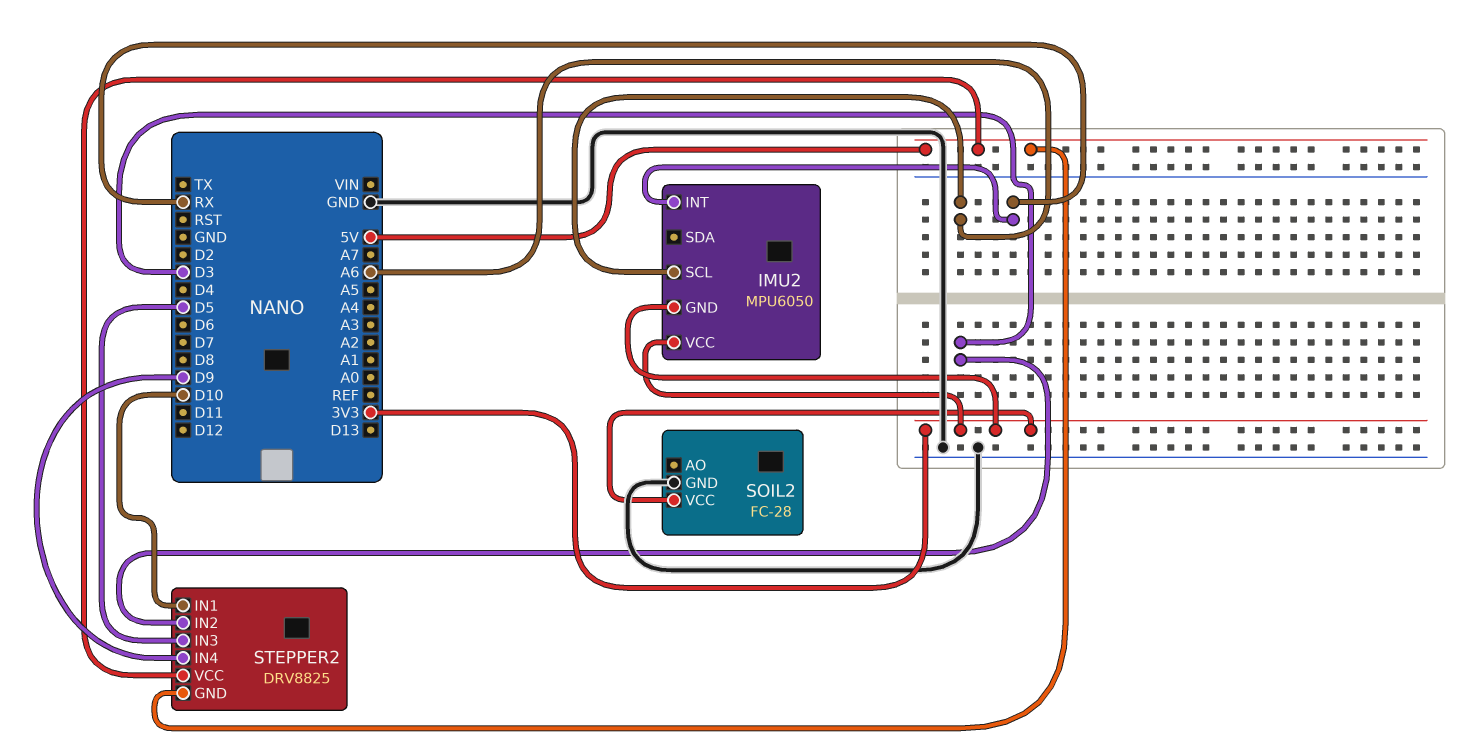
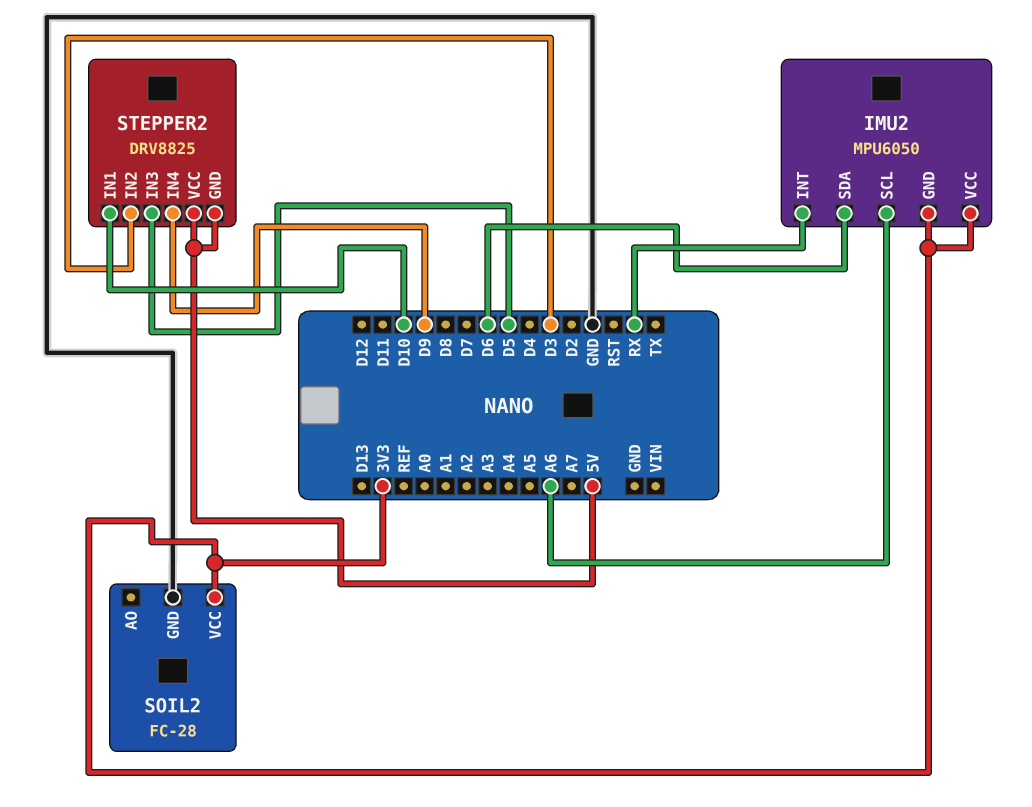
IMU2 pin SDA: none -> D6

